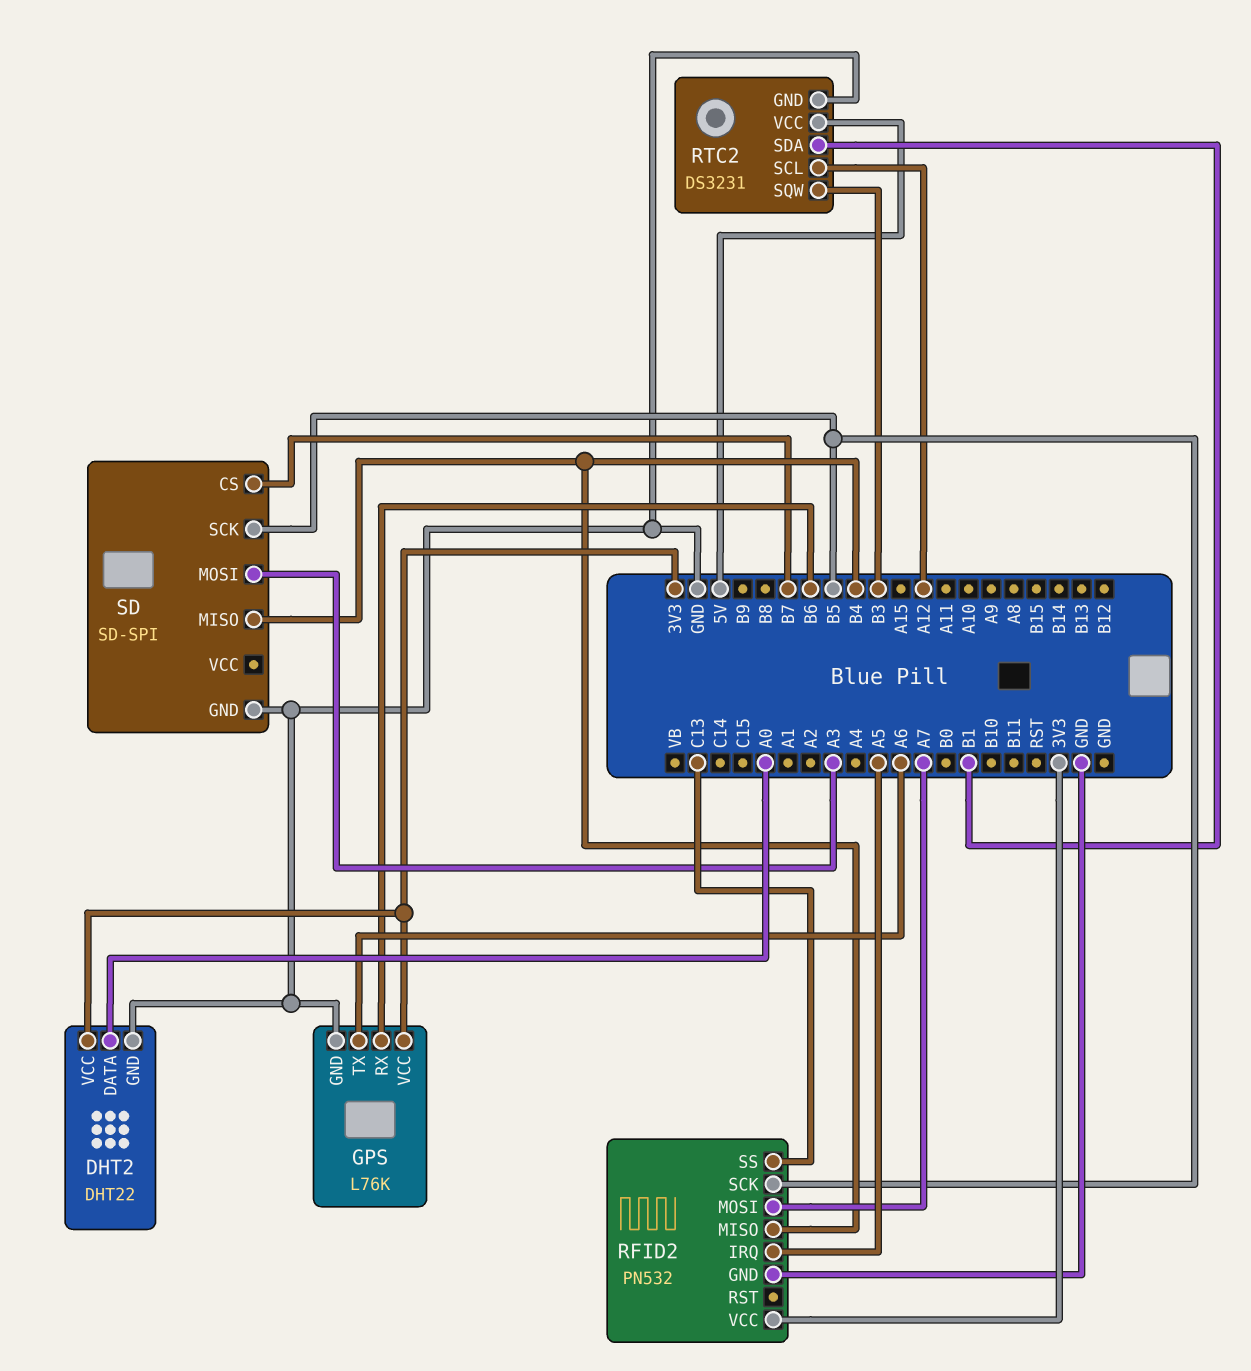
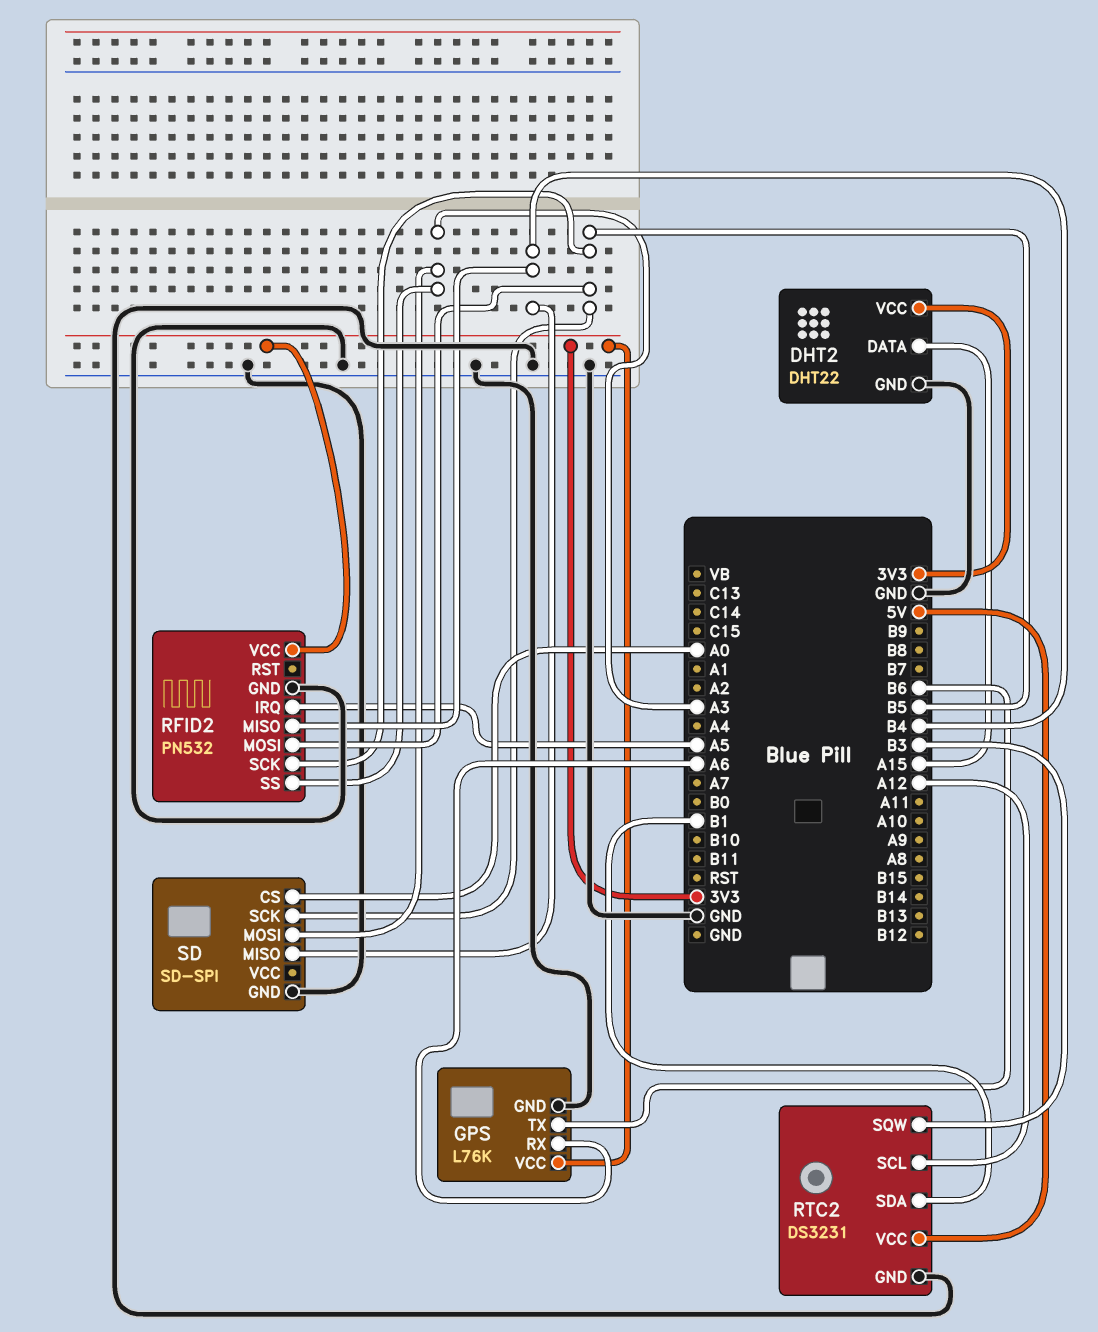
DHT2 pin DATA: A0 -> A15
GPS pin RX: B6 -> A6
GPS pin TX: A6 -> B6
RFID2 pin MOSI: A7 -> B5
RFID2 pin SS: C13 -> A3
SD pin CS: B7 -> A0

